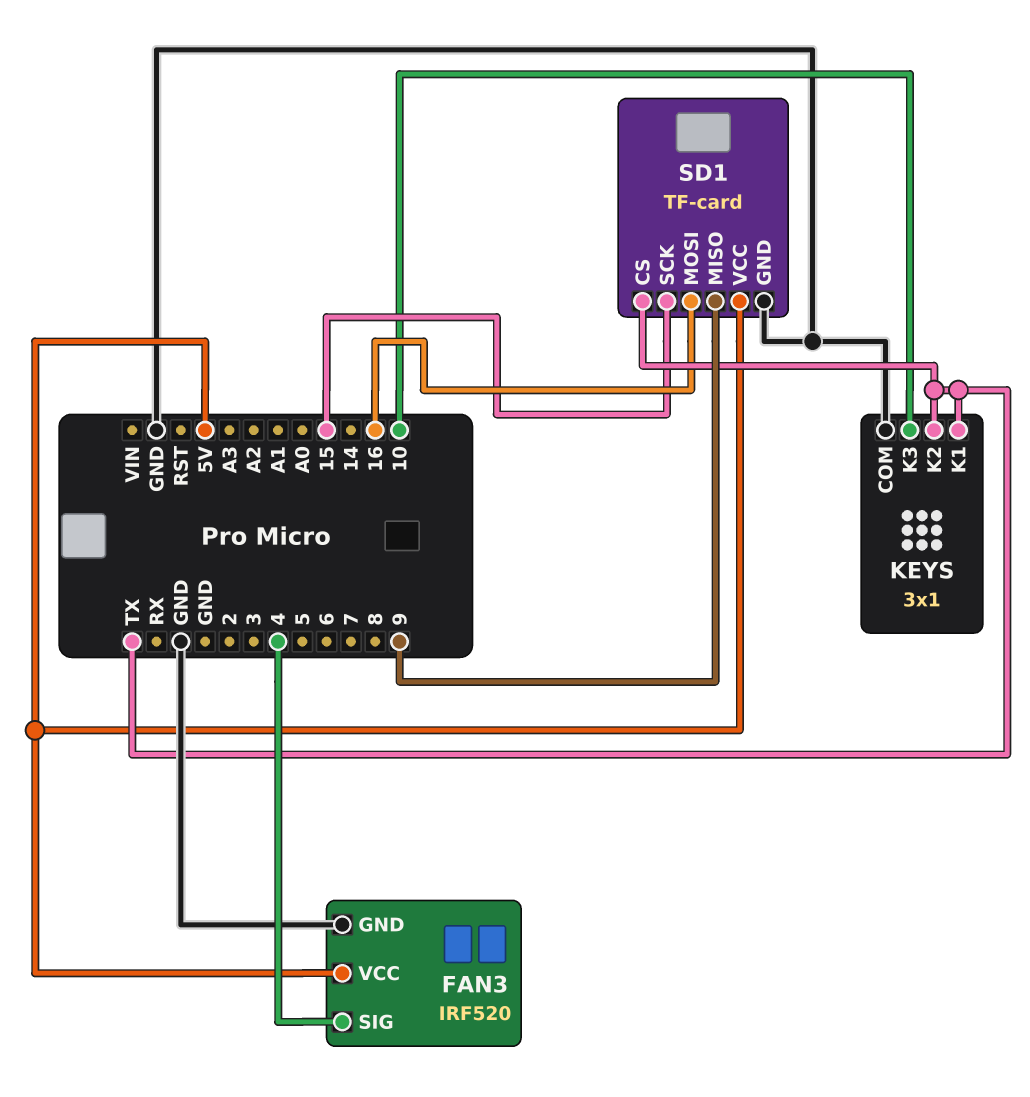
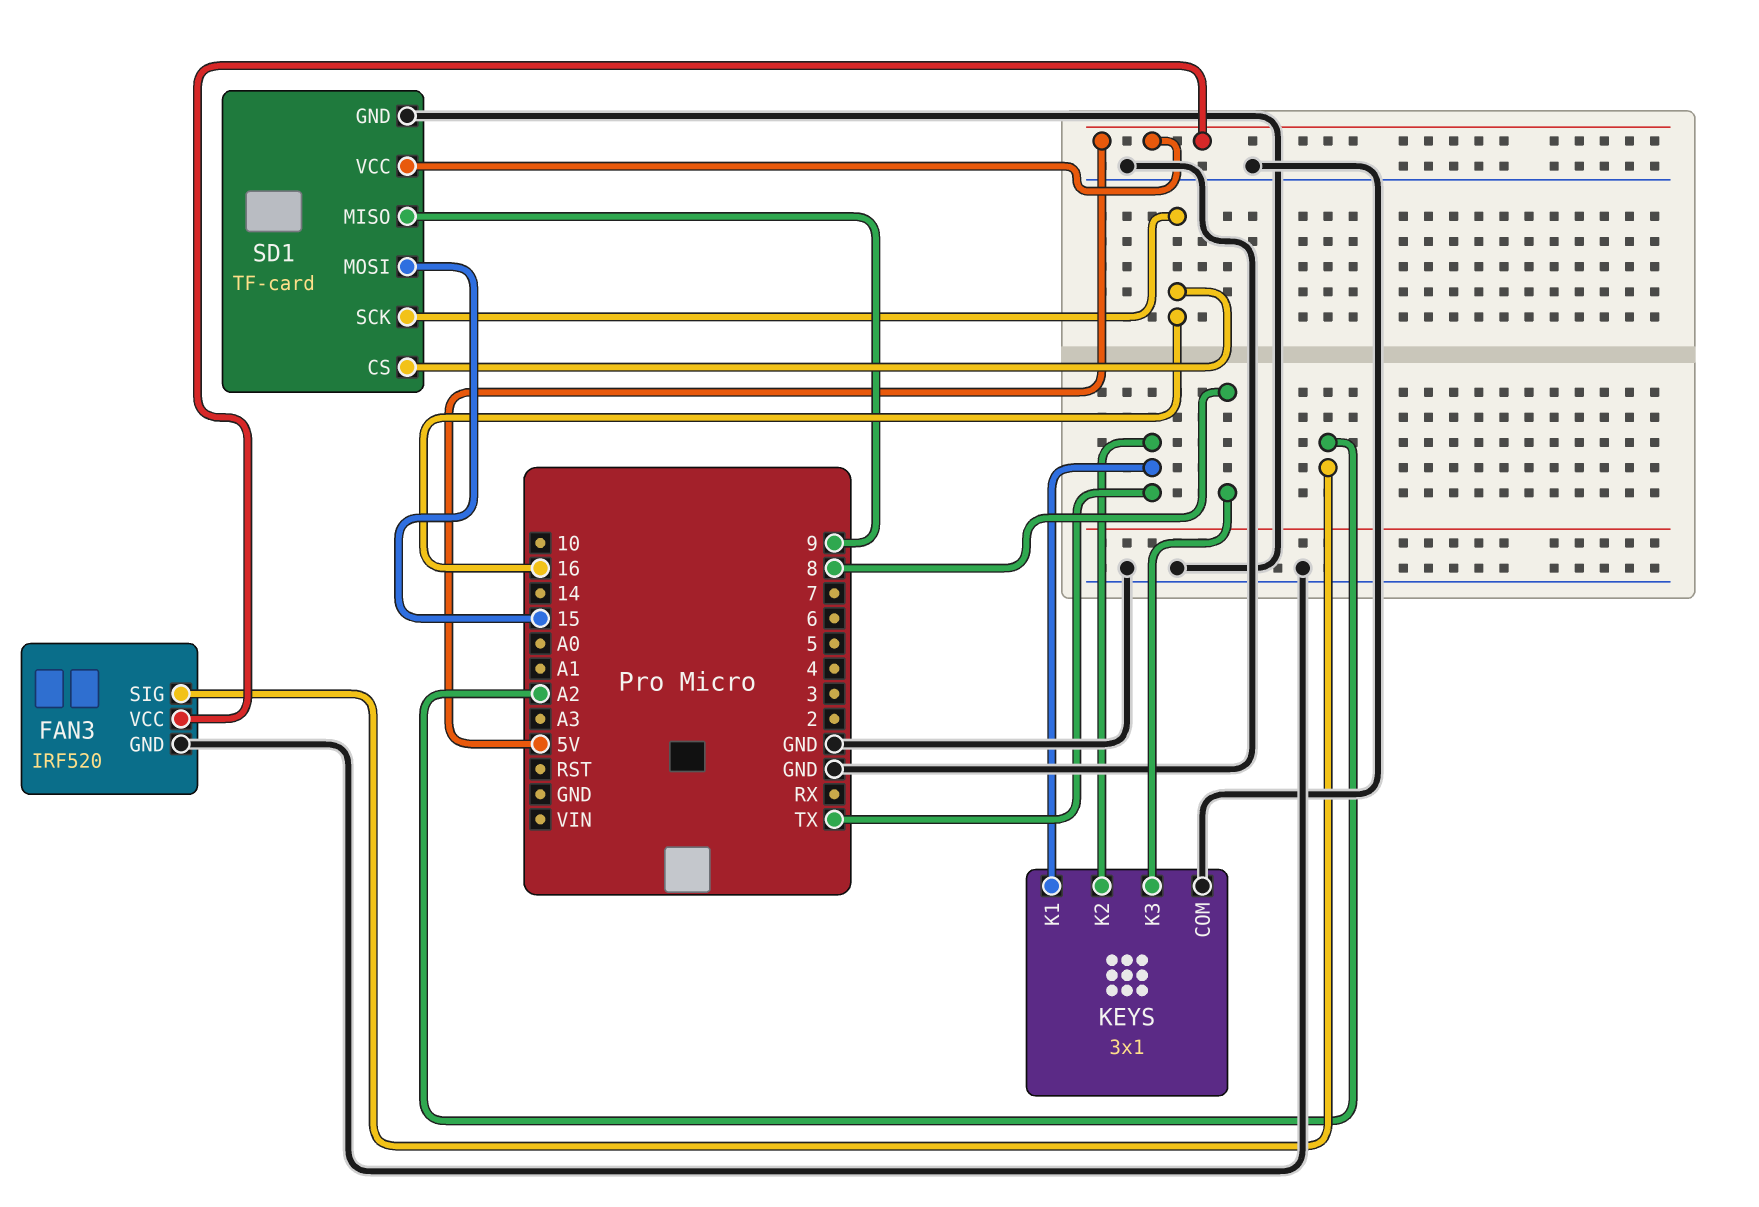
FAN3 pin SIG: 4 -> A2
KEYS pin K3: 10 -> 8
SD1 pin CS: TX -> 16
SD1 pin MOSI: 16 -> 15
SD1 pin SCK: 15 -> 16

